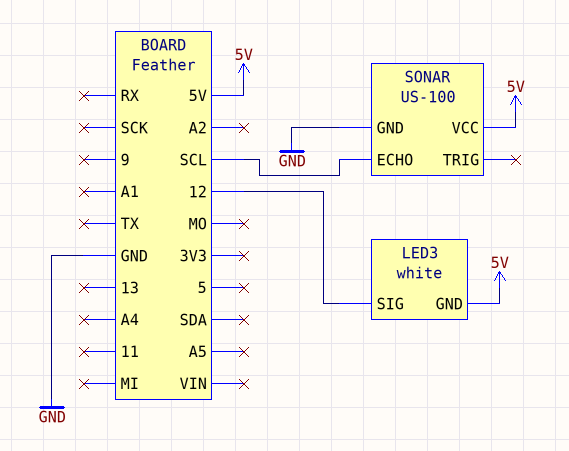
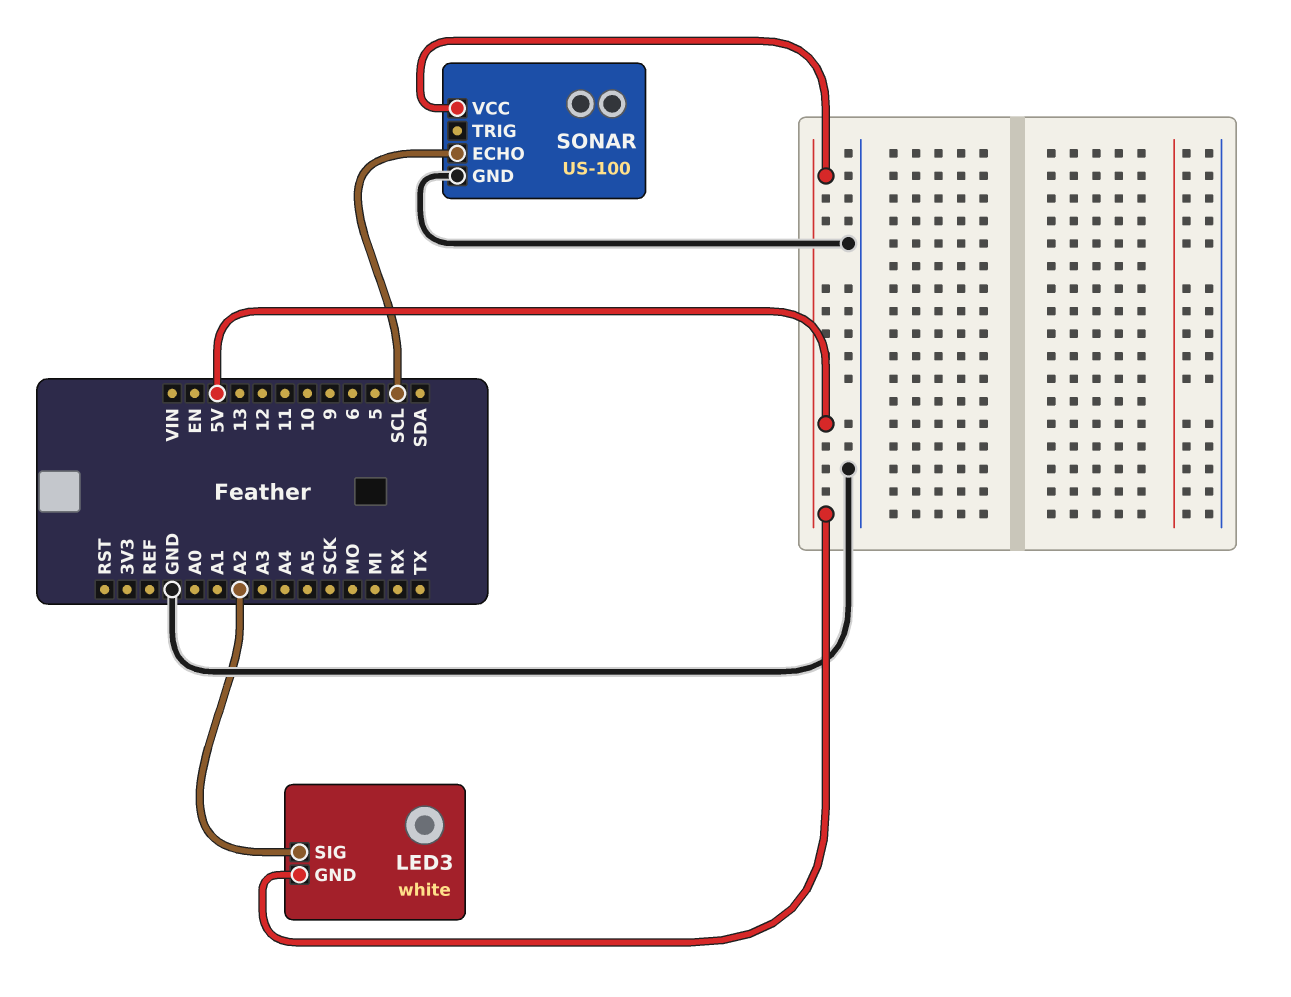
LED3 pin SIG: 12 -> A2

